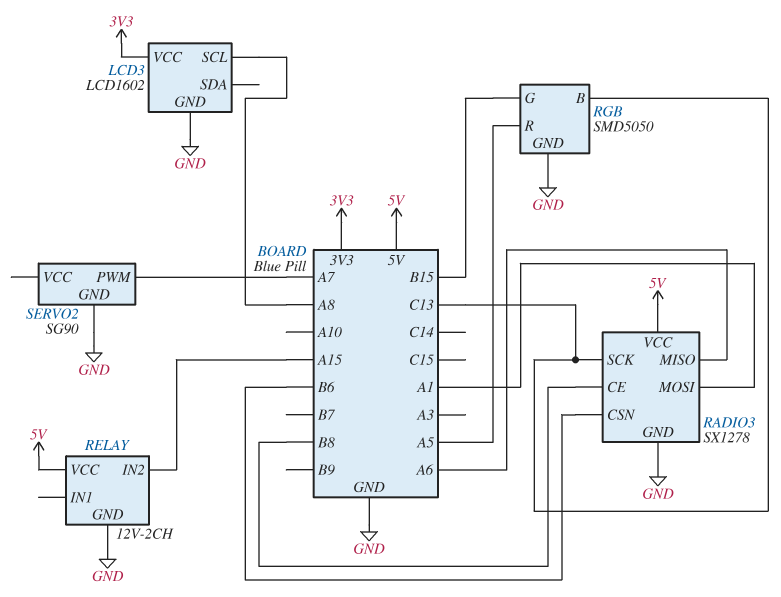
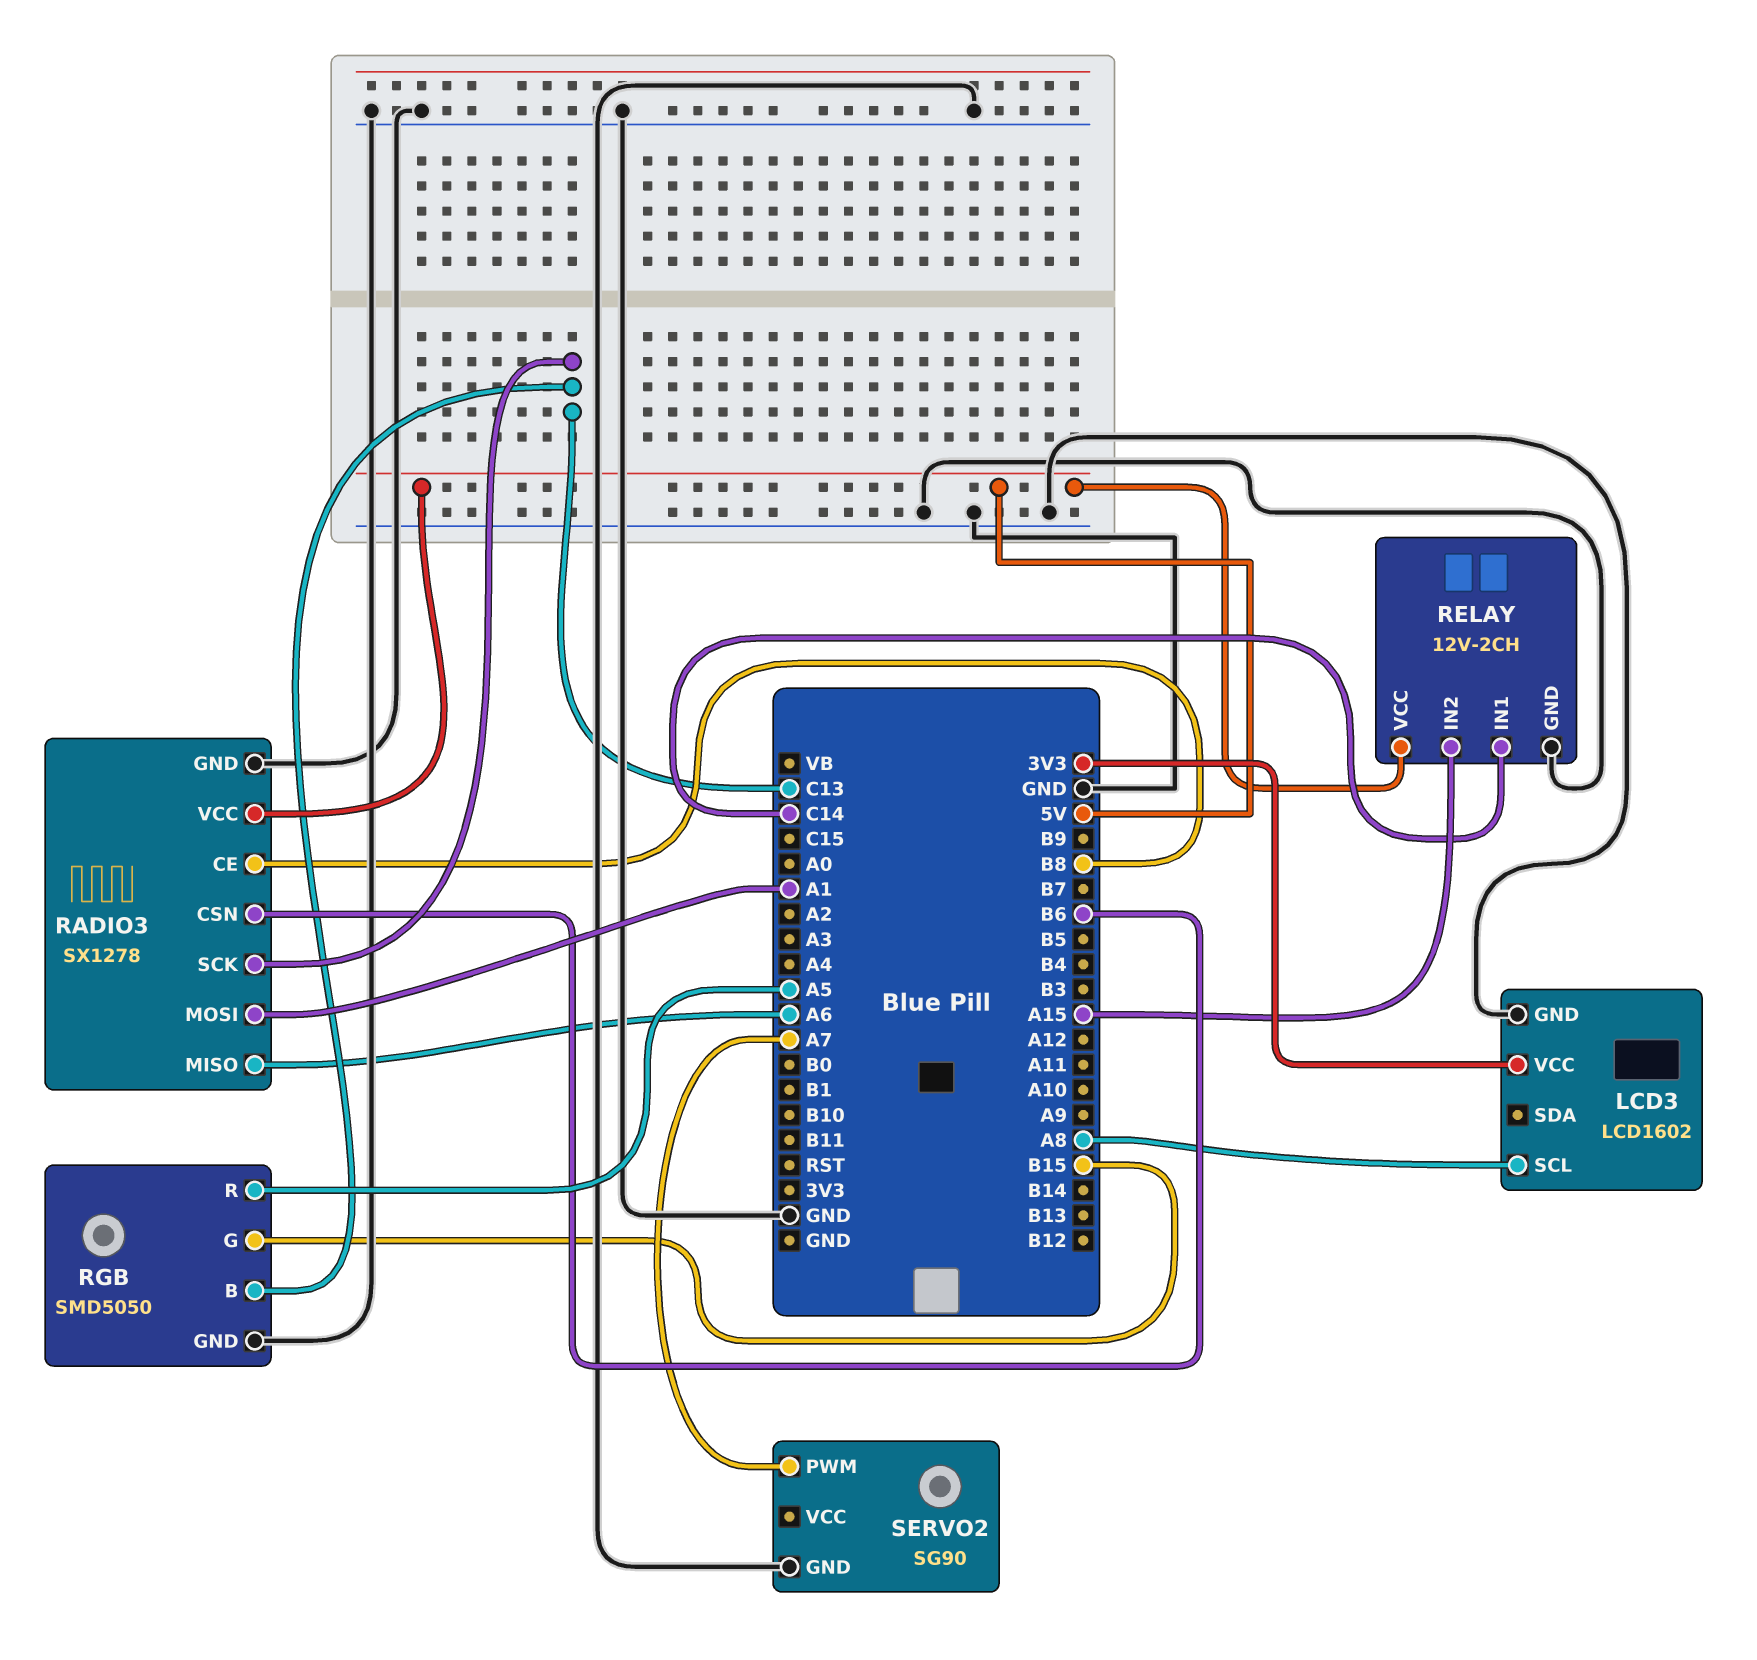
RELAY pin IN1: none -> C14

